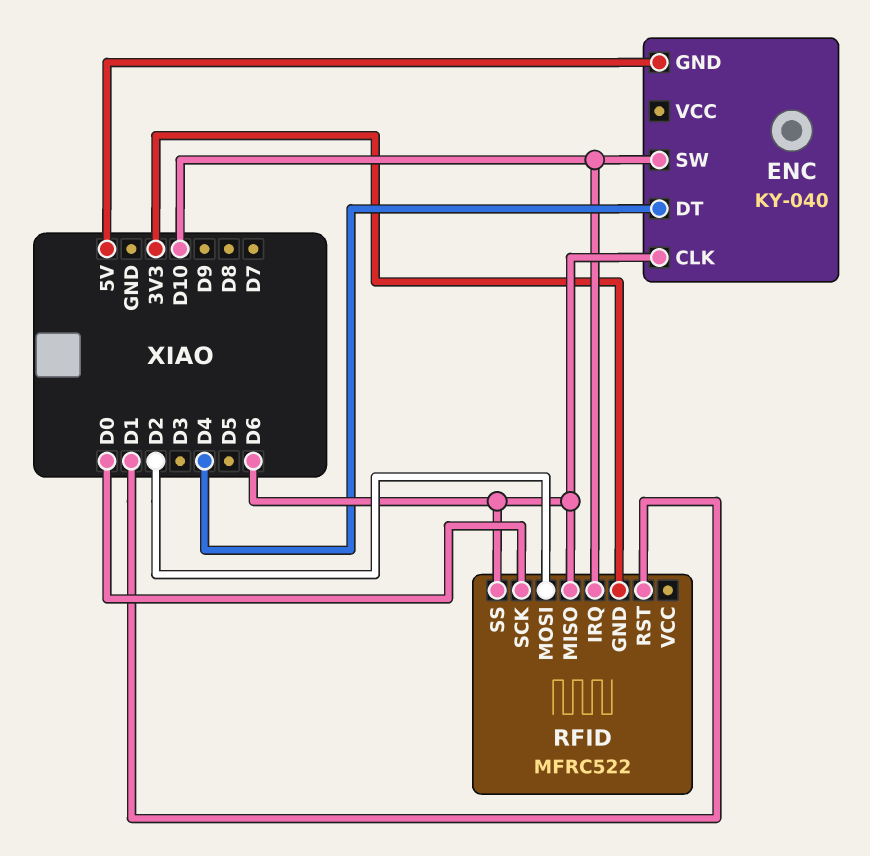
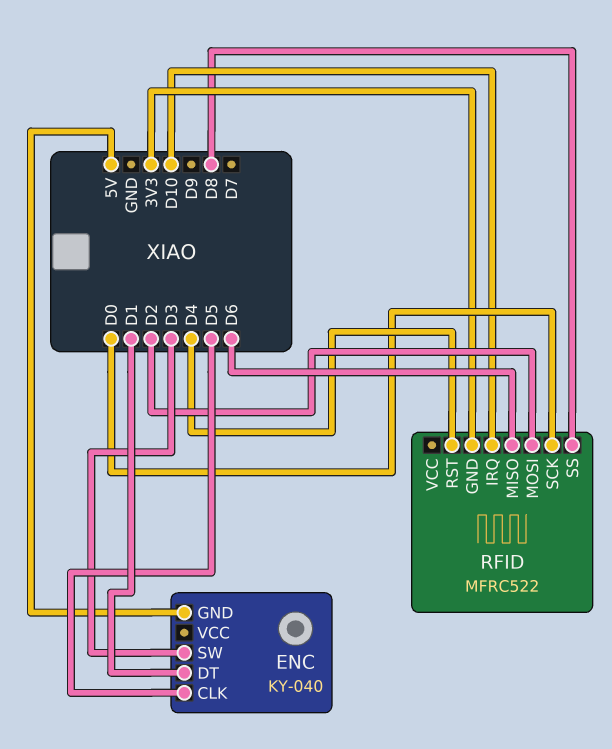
ENC pin CLK: D6 -> D5
ENC pin DT: D4 -> D1
ENC pin SW: D10 -> D3
RFID pin RST: D1 -> D4
RFID pin SS: D6 -> D8

